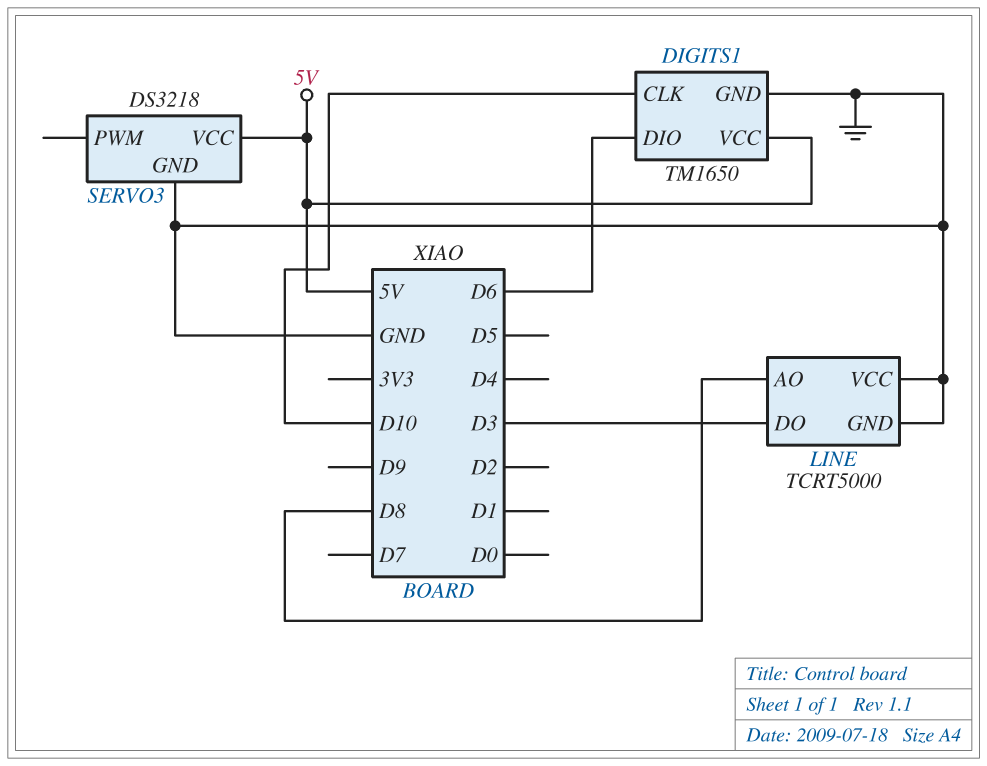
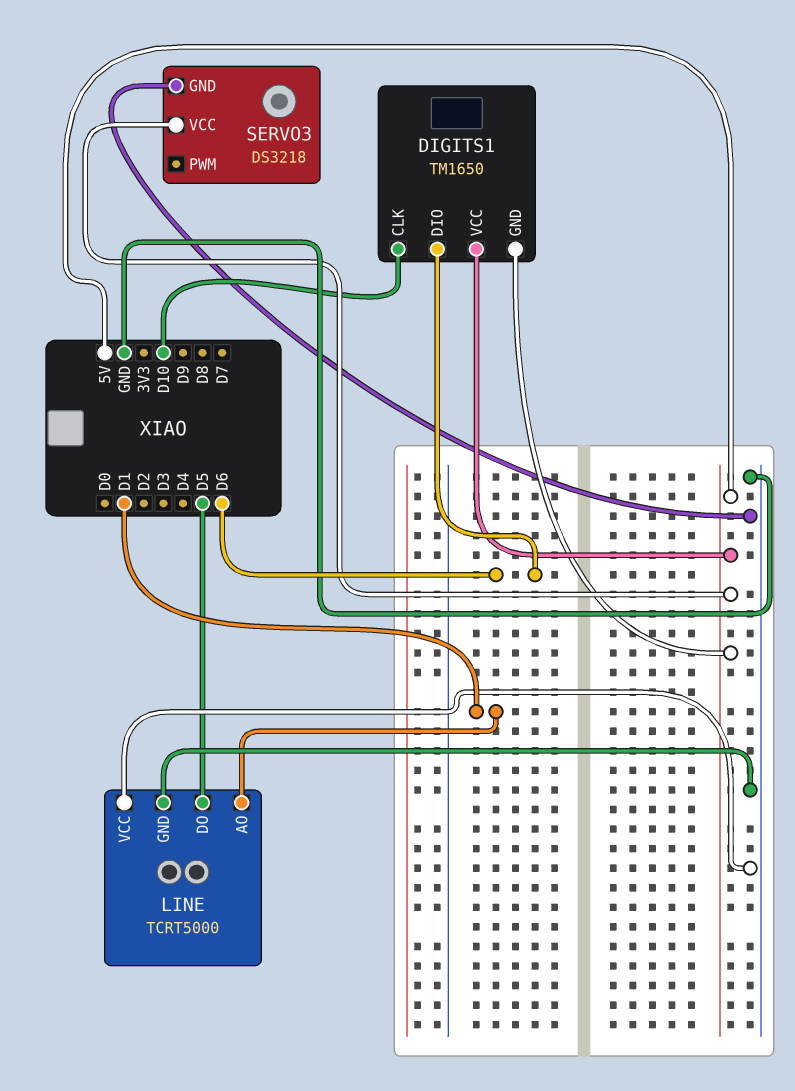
DIGITS1 pin GND: GND -> 5V
LINE pin AO: D8 -> D1
LINE pin DO: D3 -> D5

